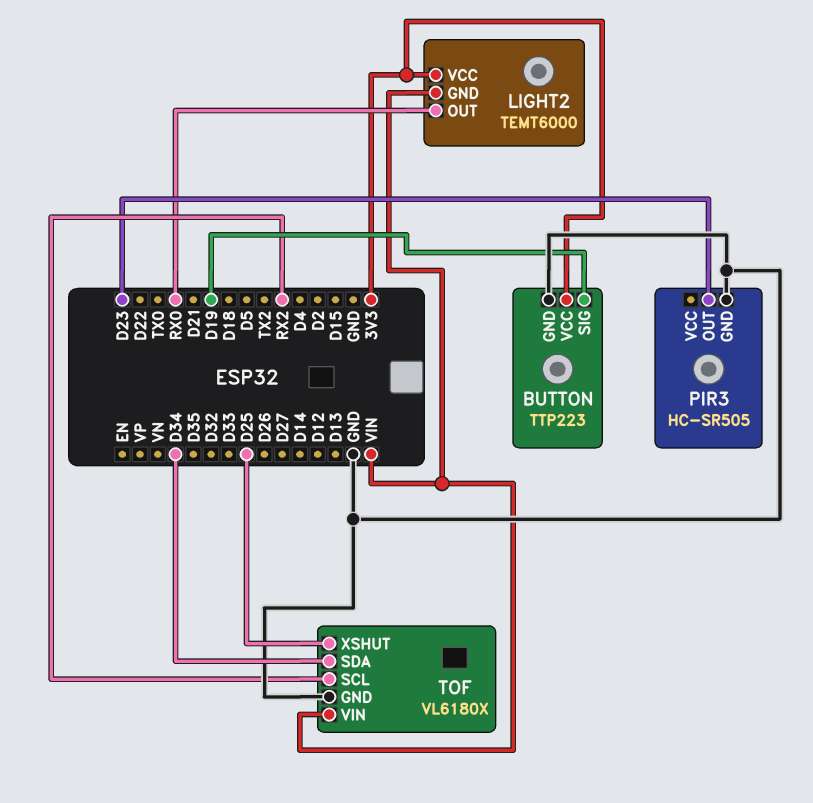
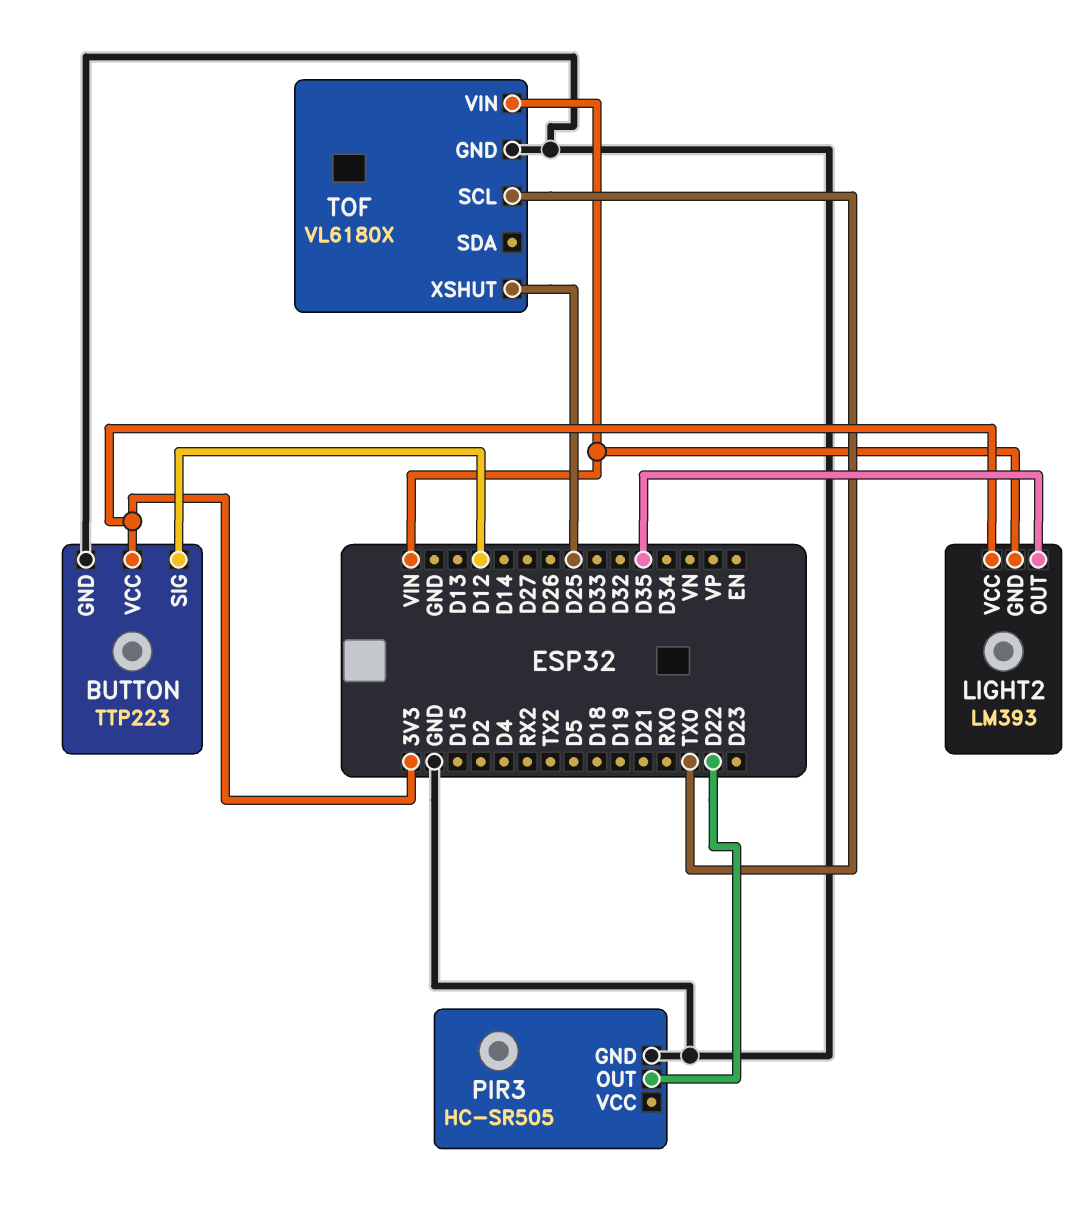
BUTTON pin SIG: D19 -> D12
LIGHT2: TEMT6000 -> LM393
LIGHT2 pin OUT: RX0 -> D35
PIR3 pin OUT: D23 -> D22
TOF pin SCL: RX2 -> TX0
TOF pin SDA: D34 -> none

